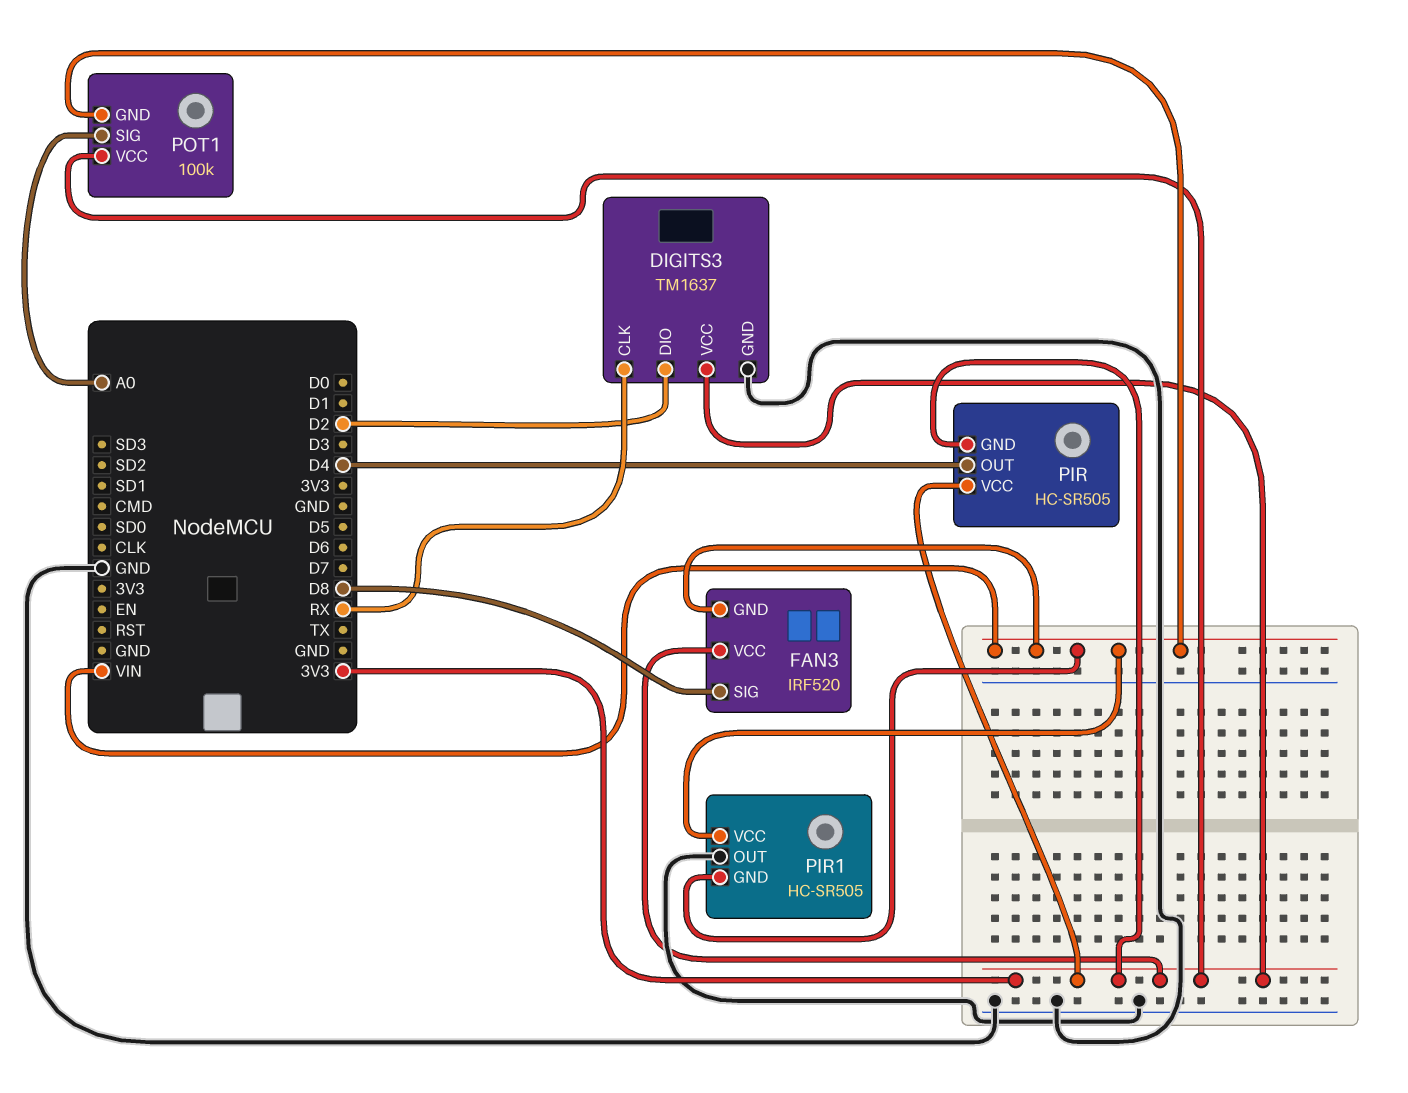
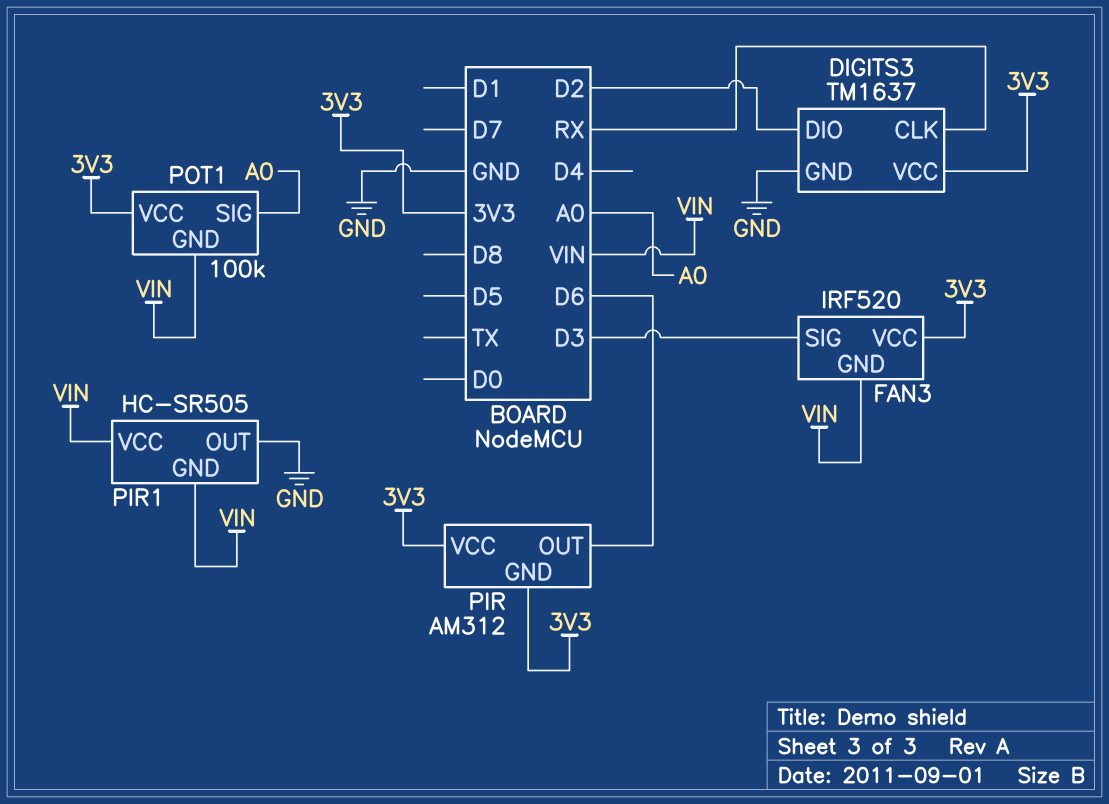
FAN3 pin SIG: D8 -> D3
PIR: HC-SR505 -> AM312
PIR pin OUT: D4 -> D6

